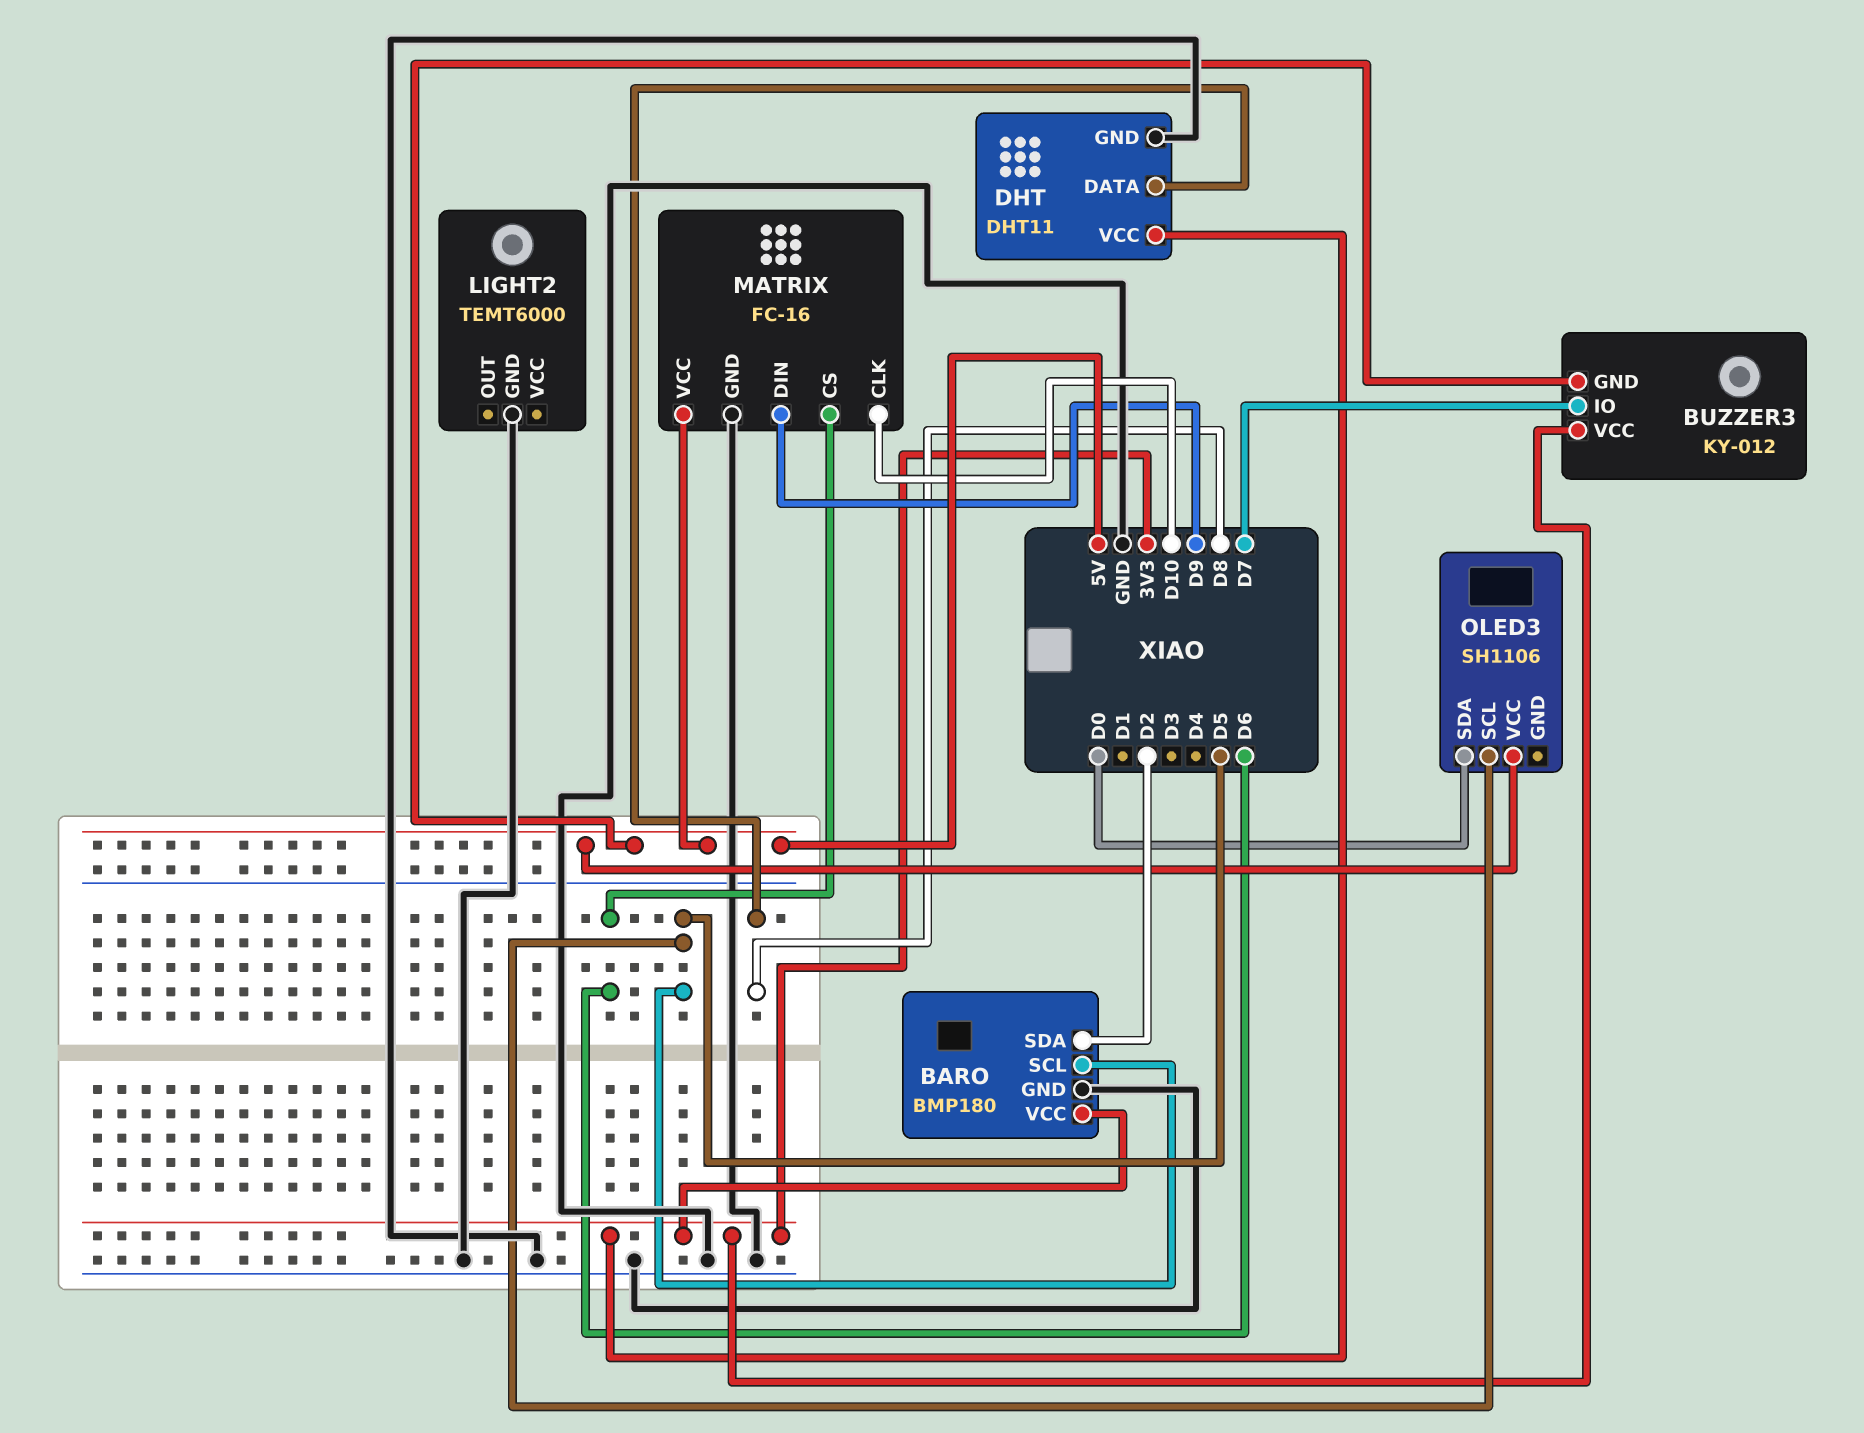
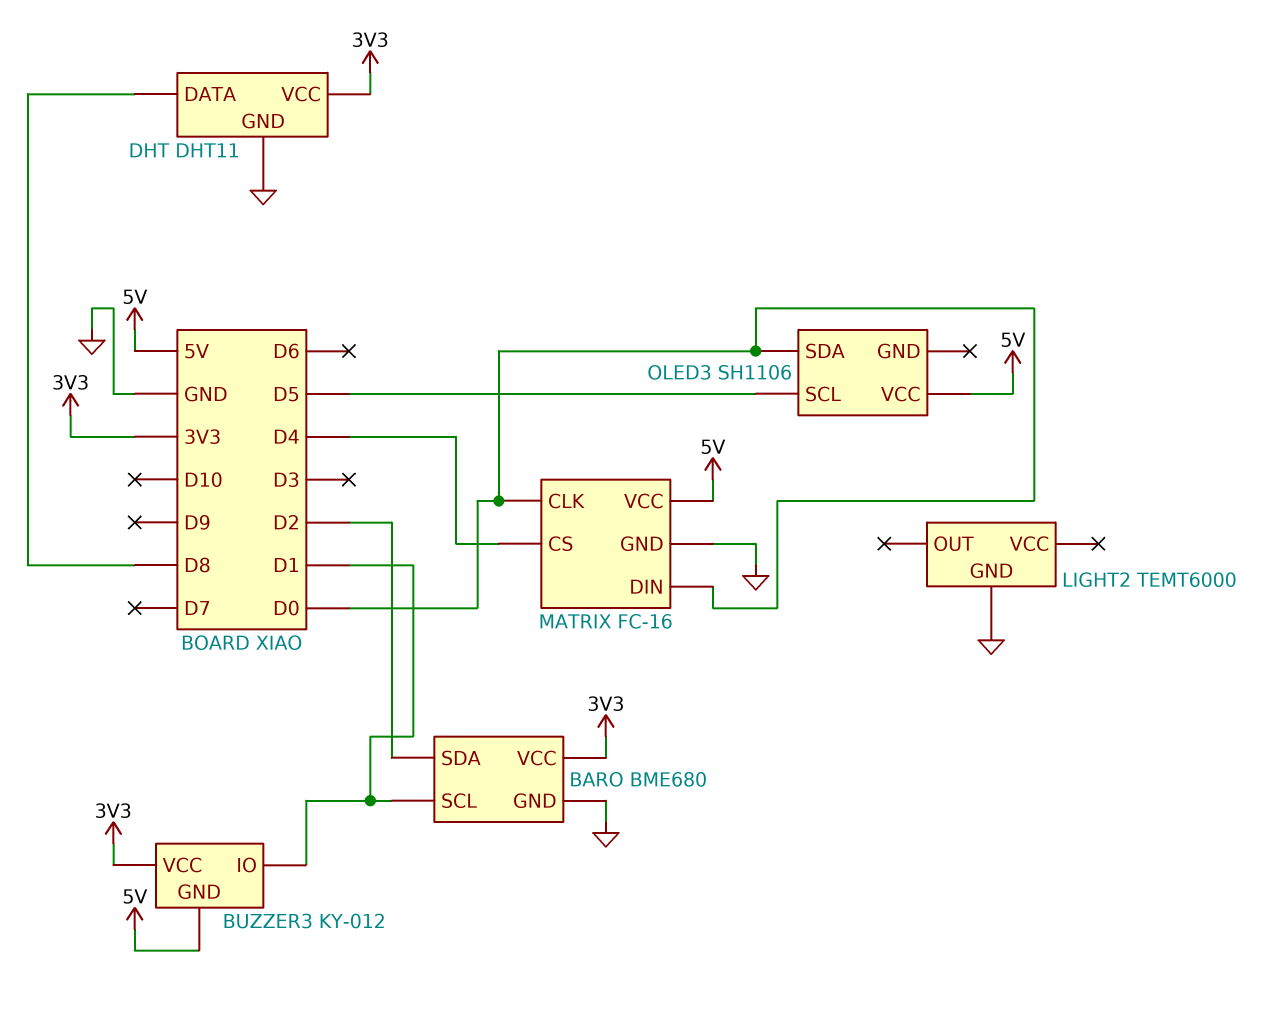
BARO: BMP180 -> BME680
BARO pin SCL: D5 -> D1
BUZZER3 pin IO: D7 -> D1
MATRIX pin CLK: D10 -> D0
MATRIX pin CS: D6 -> D4
MATRIX pin DIN: D9 -> D0

